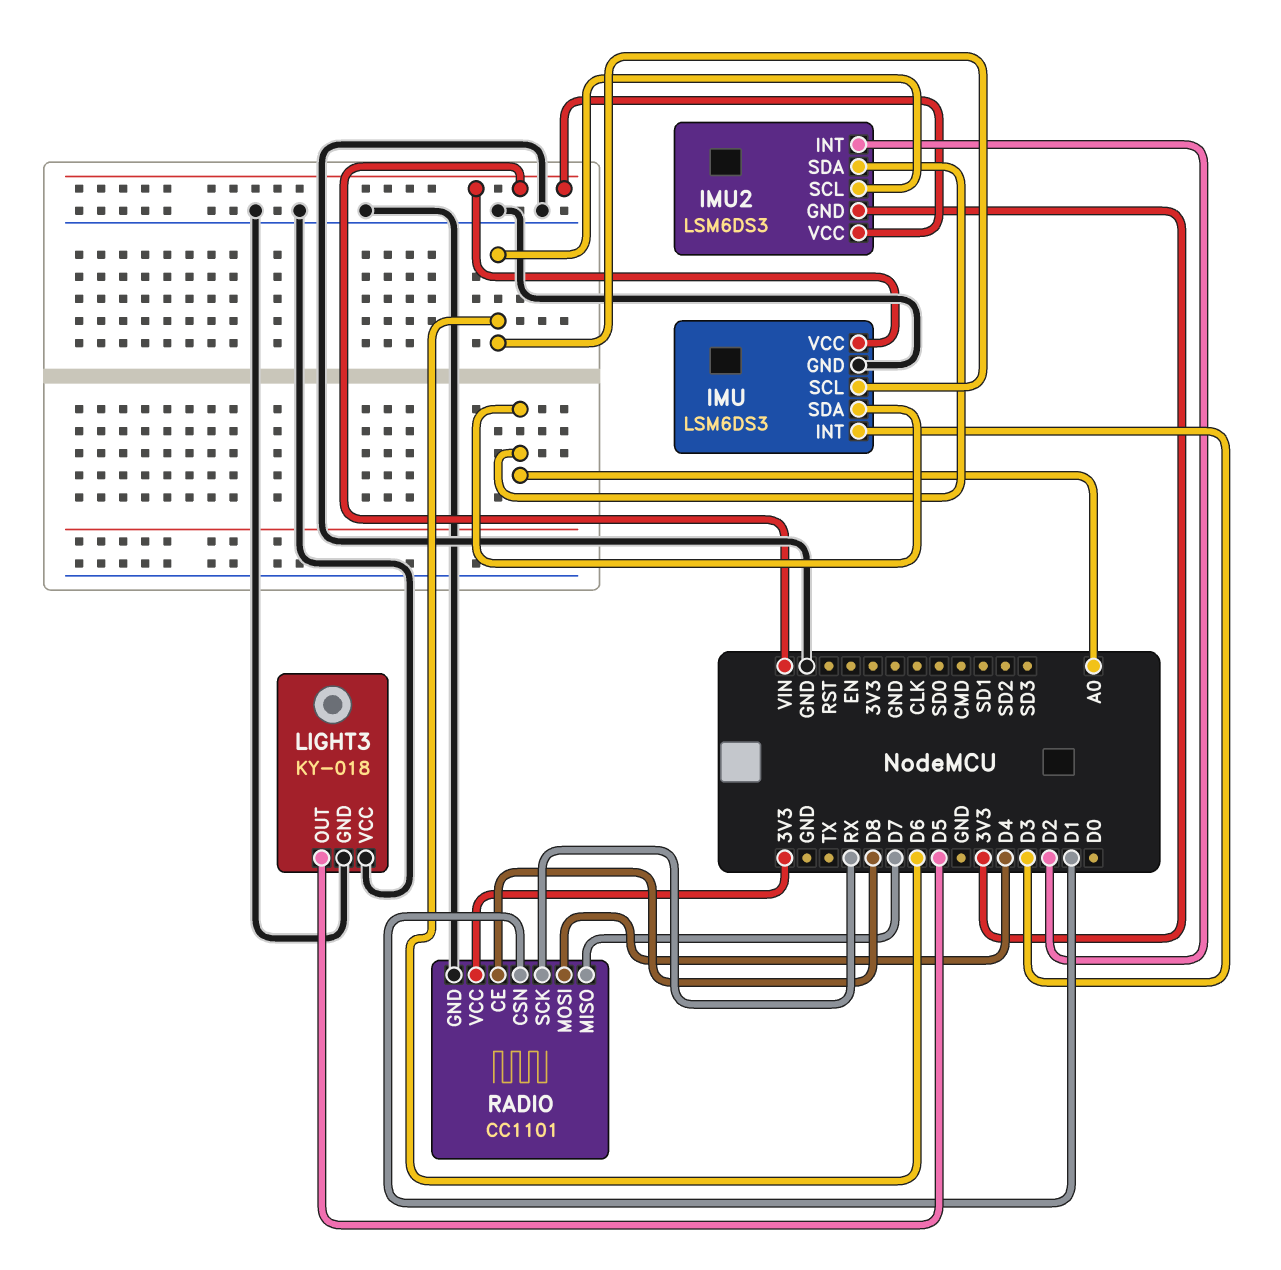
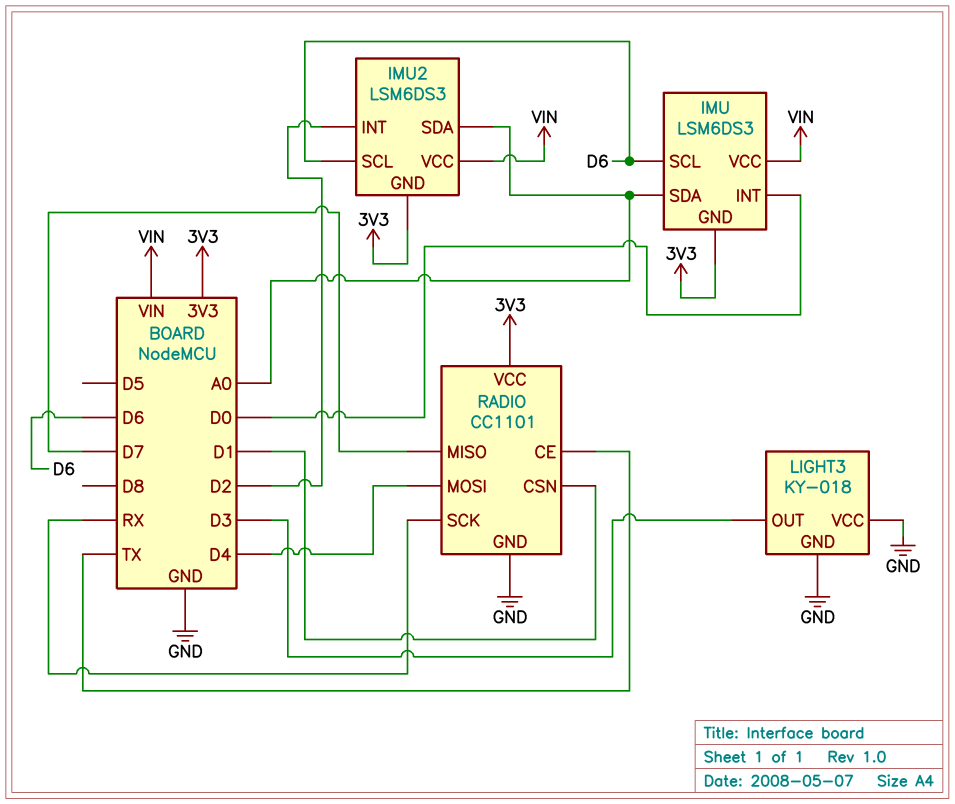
IMU pin GND: GND -> 3V3
IMU pin INT: D3 -> D0
LIGHT3 pin OUT: D5 -> D3
RADIO pin CE: D8 -> TX

